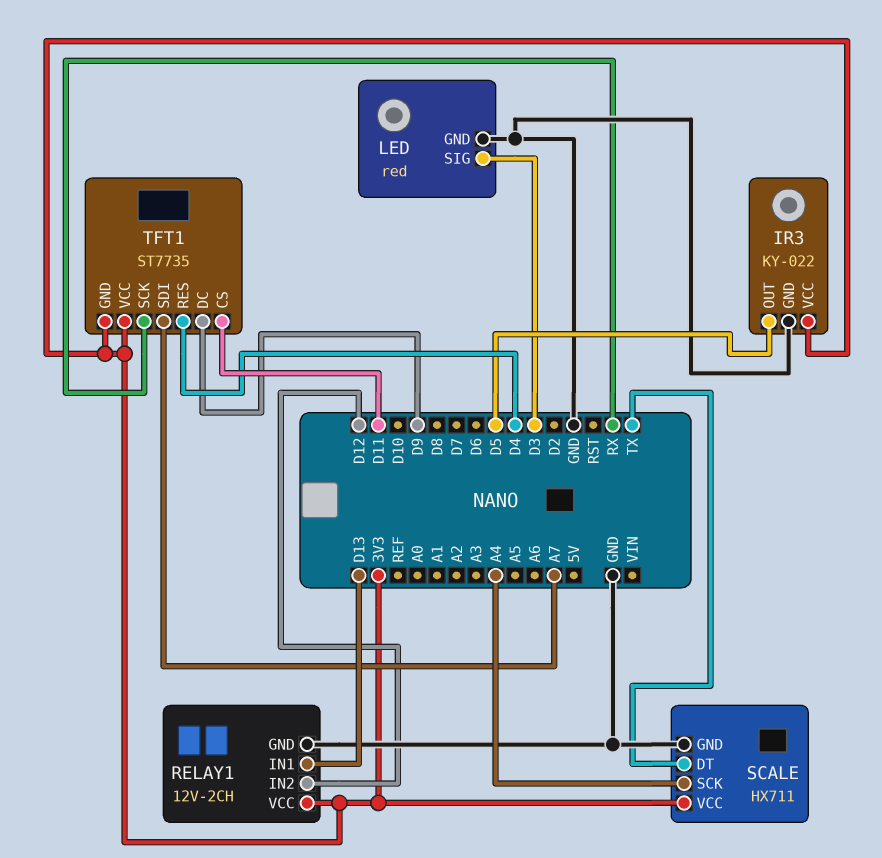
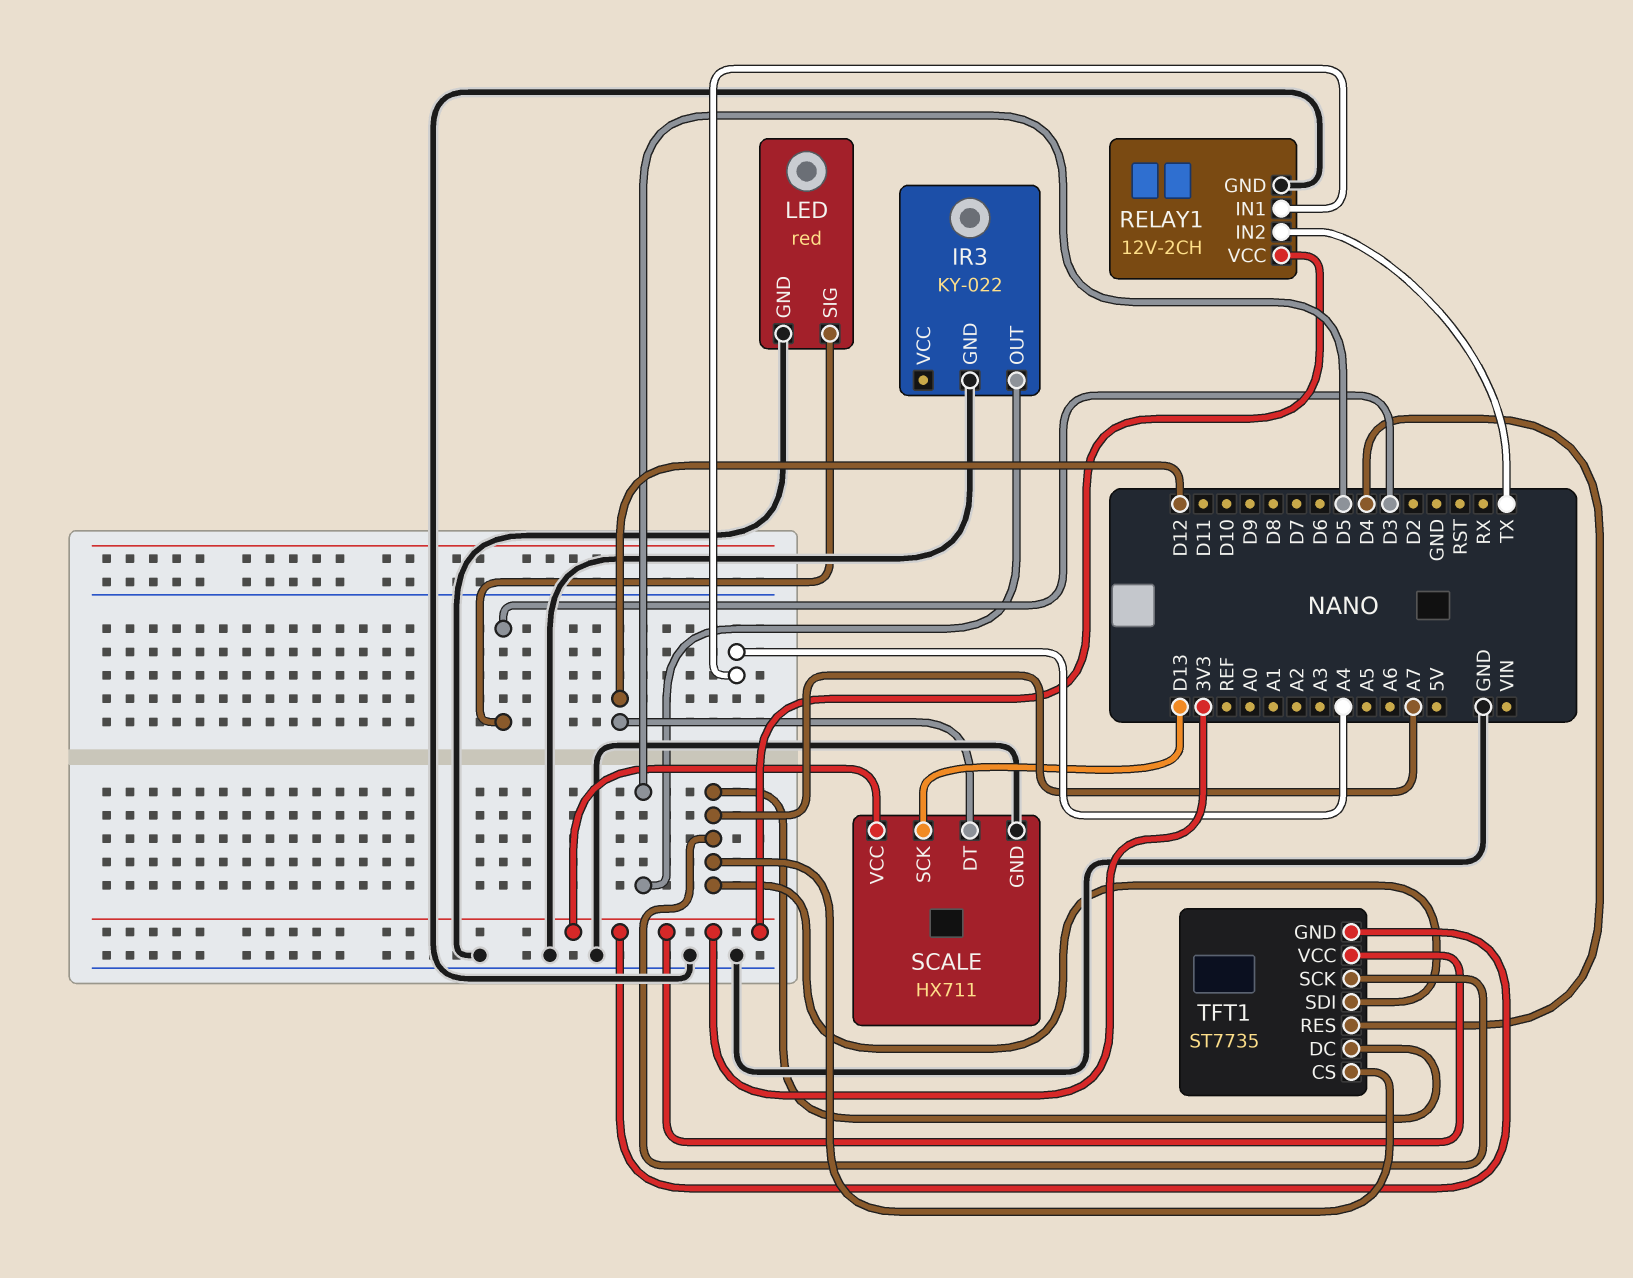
IR3 pin VCC: 3V3 -> none
RELAY1 pin IN1: D13 -> A4
RELAY1 pin IN2: D12 -> TX
SCALE pin DT: TX -> D12
SCALE pin SCK: A4 -> D13
TFT1 pin CS: D11 -> A7
TFT1 pin DC: D9 -> A7
TFT1 pin SCK: RX -> A7

